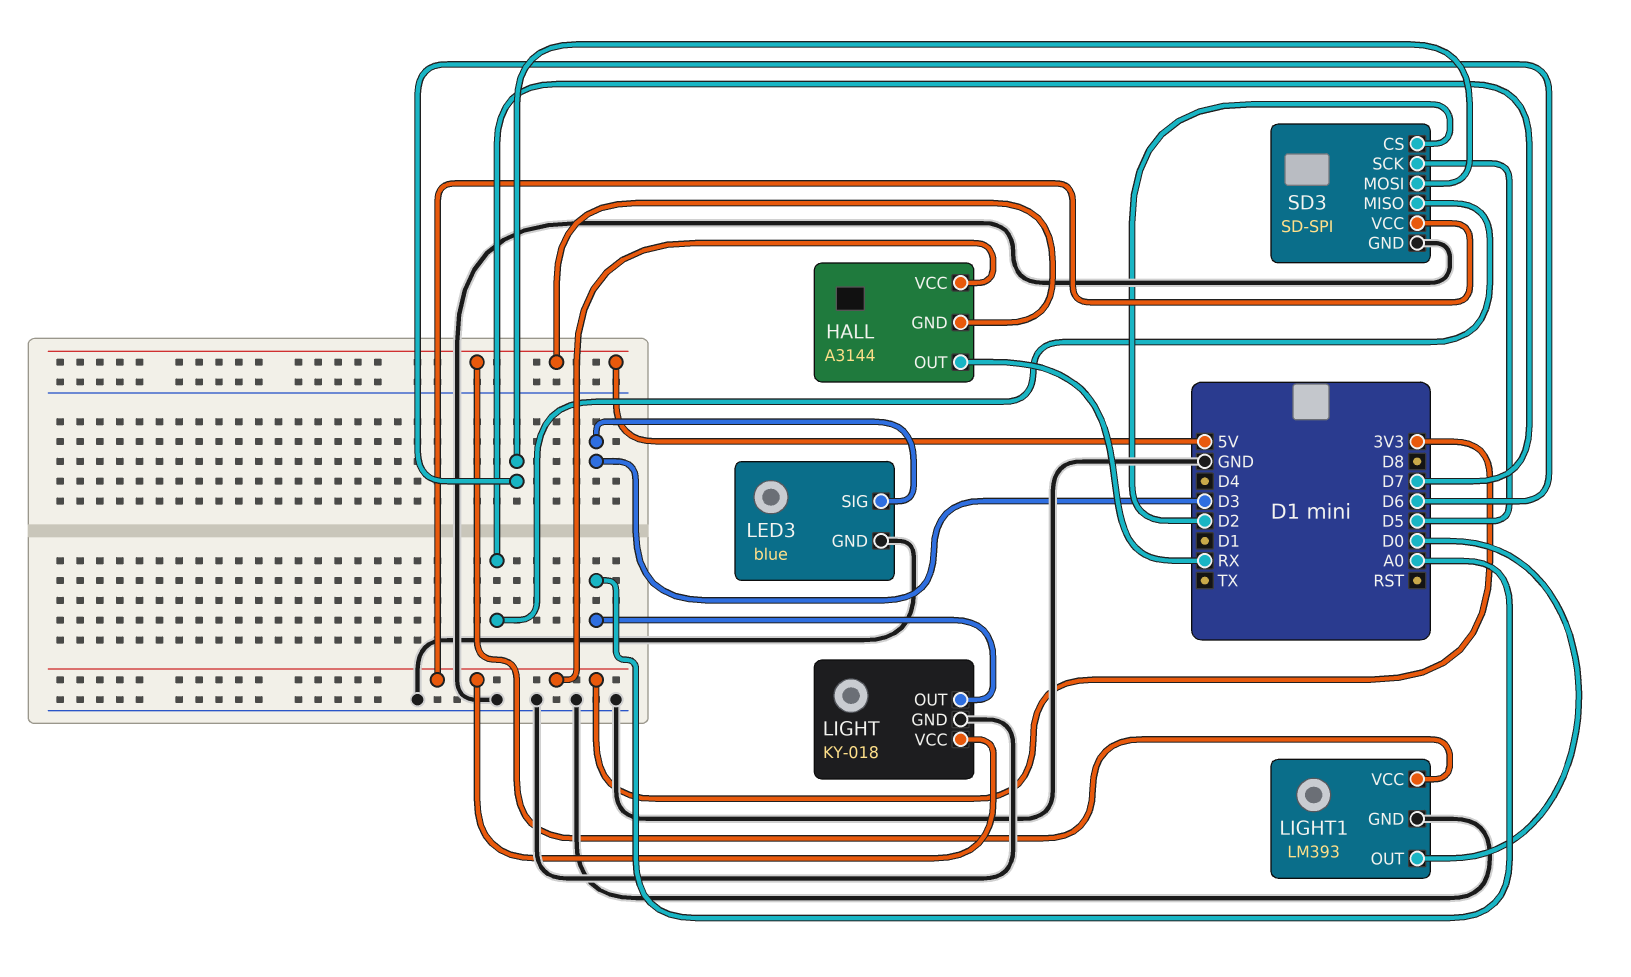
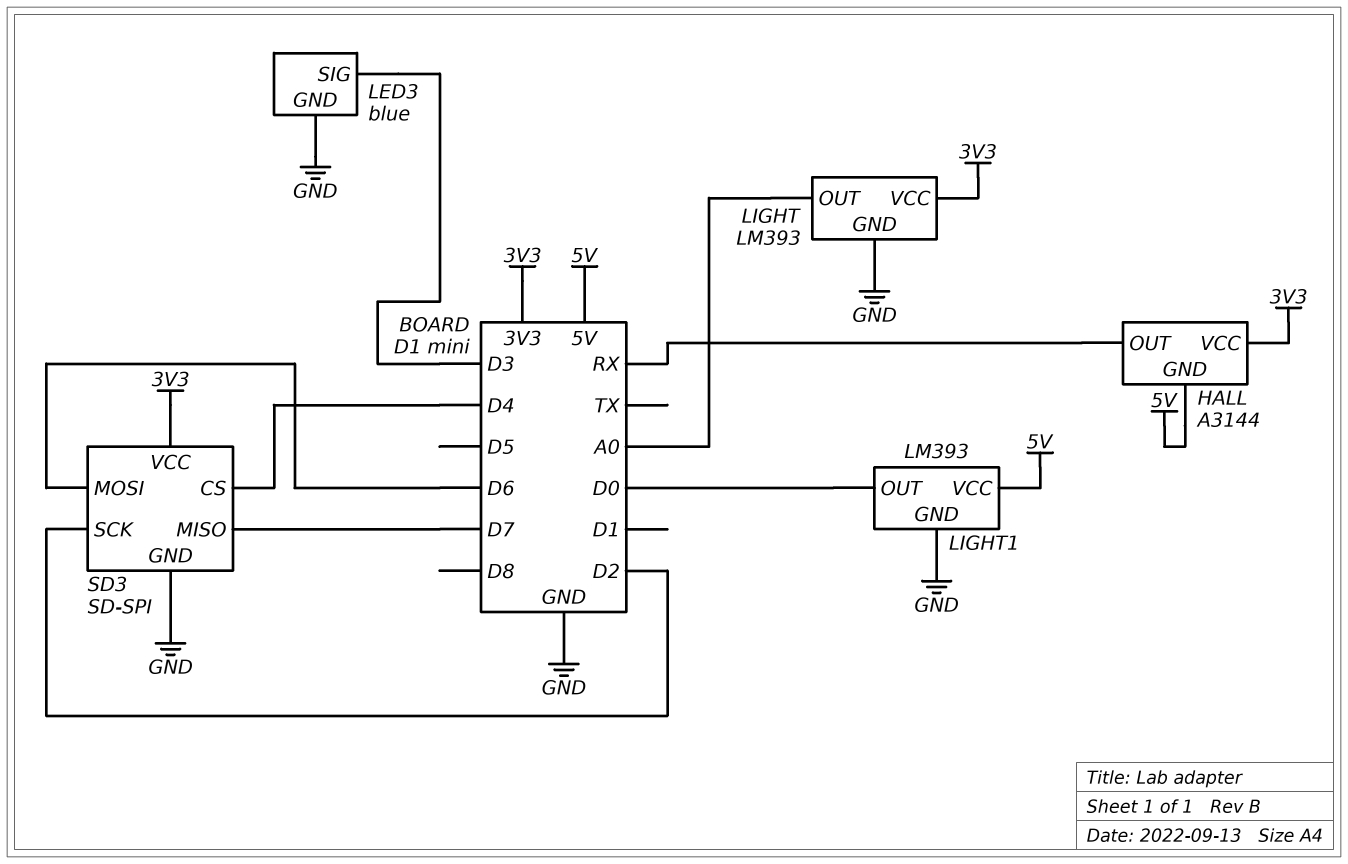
LIGHT: KY-018 -> LM393
SD3 pin CS: D2 -> D4
SD3 pin SCK: D5 -> D2

